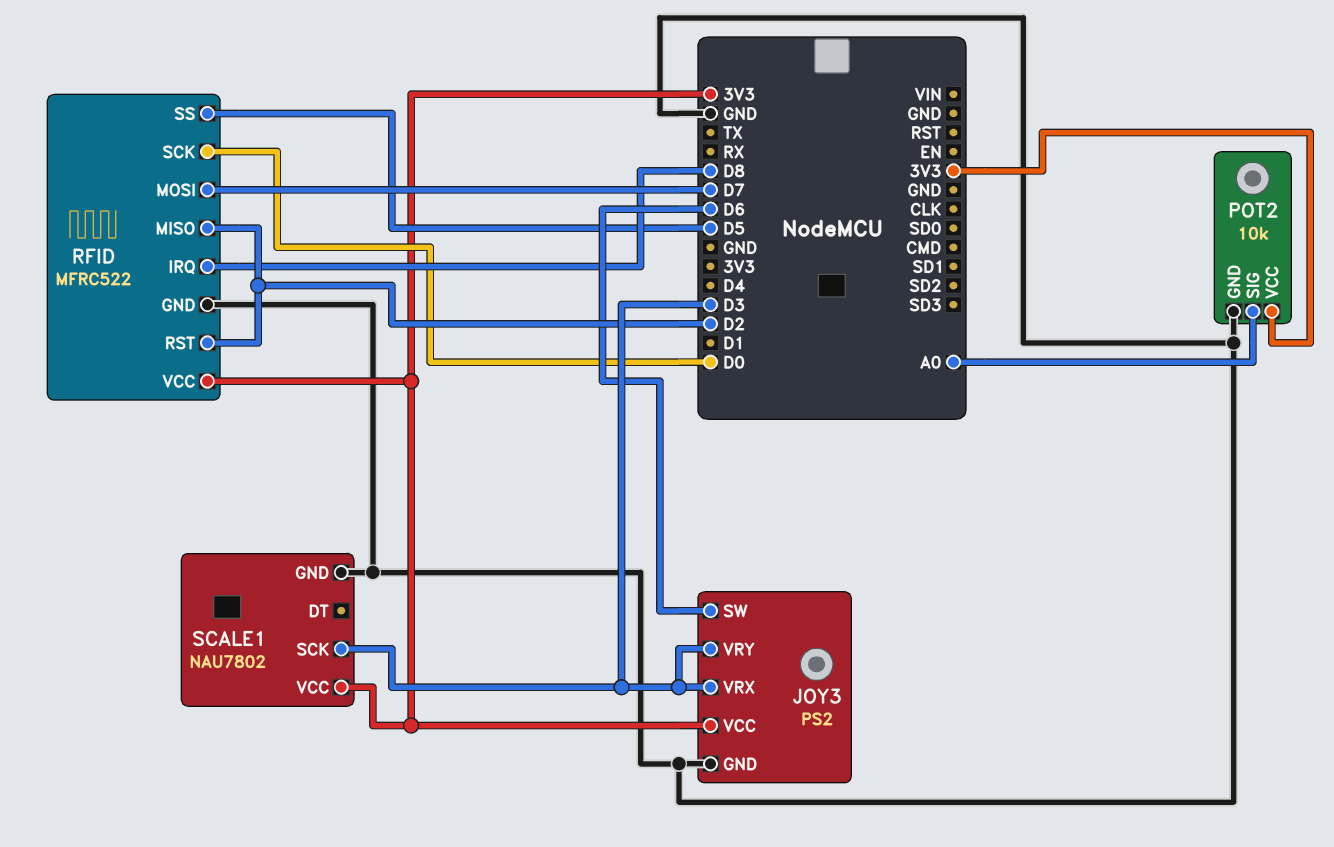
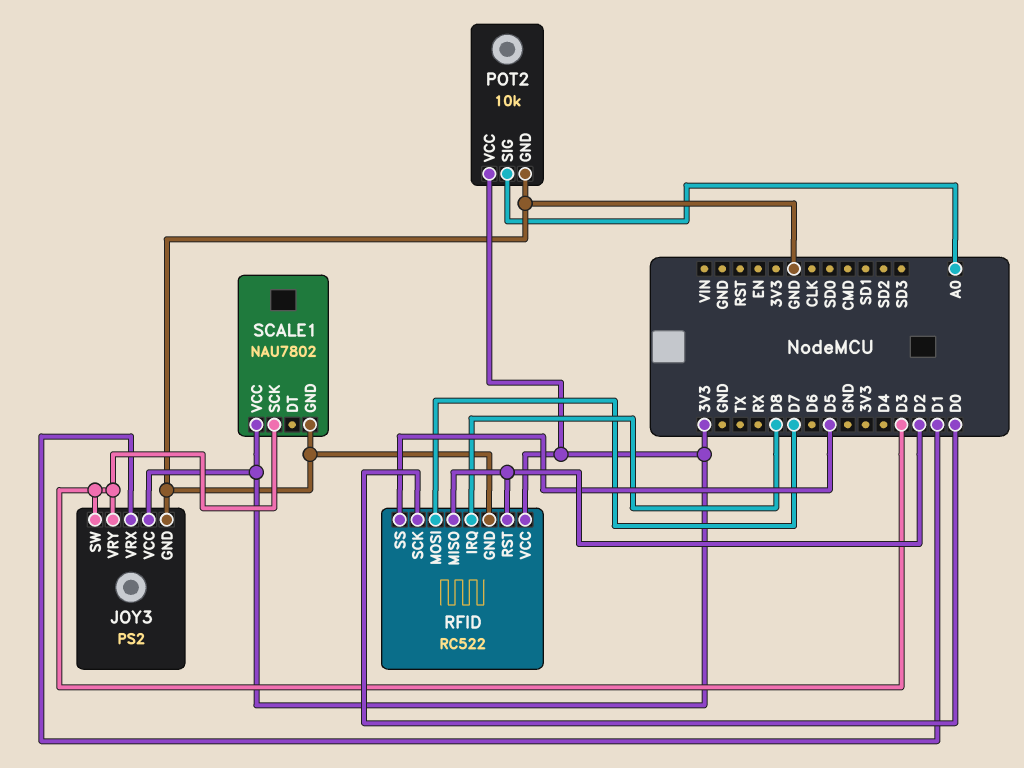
JOY3 pin SW: D6 -> D3
JOY3 pin VRX: D3 -> D1
RFID: MFRC522 -> RC522

